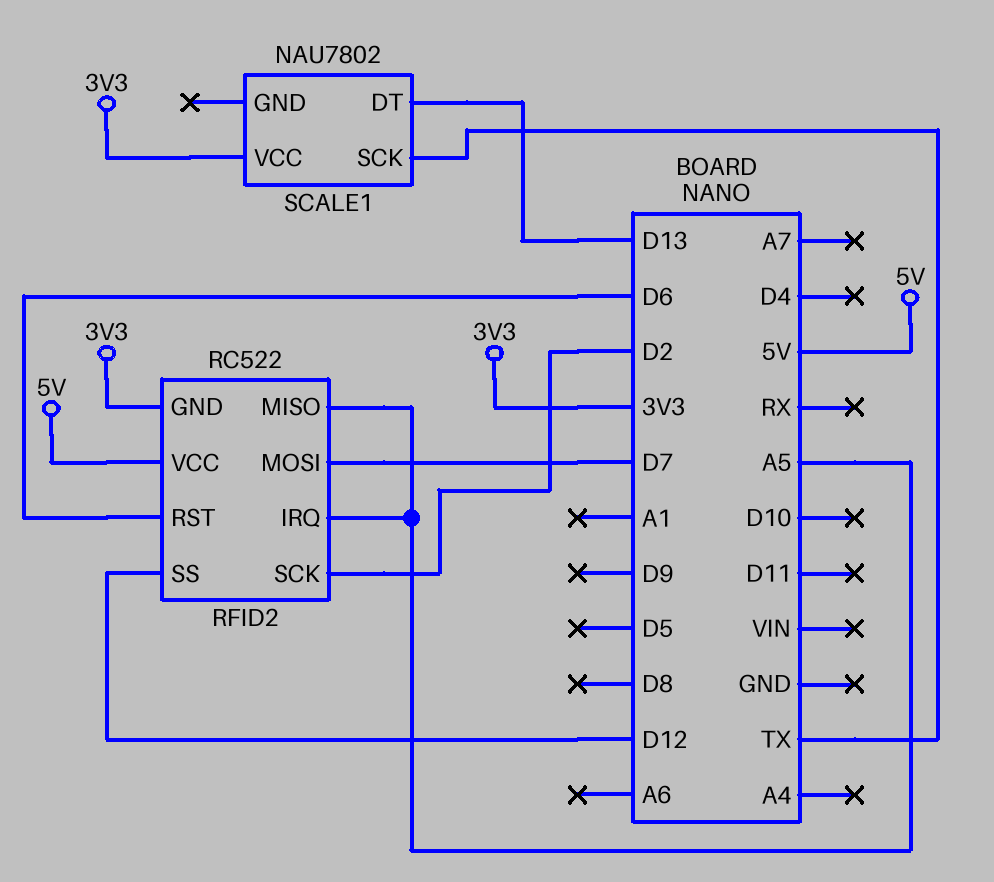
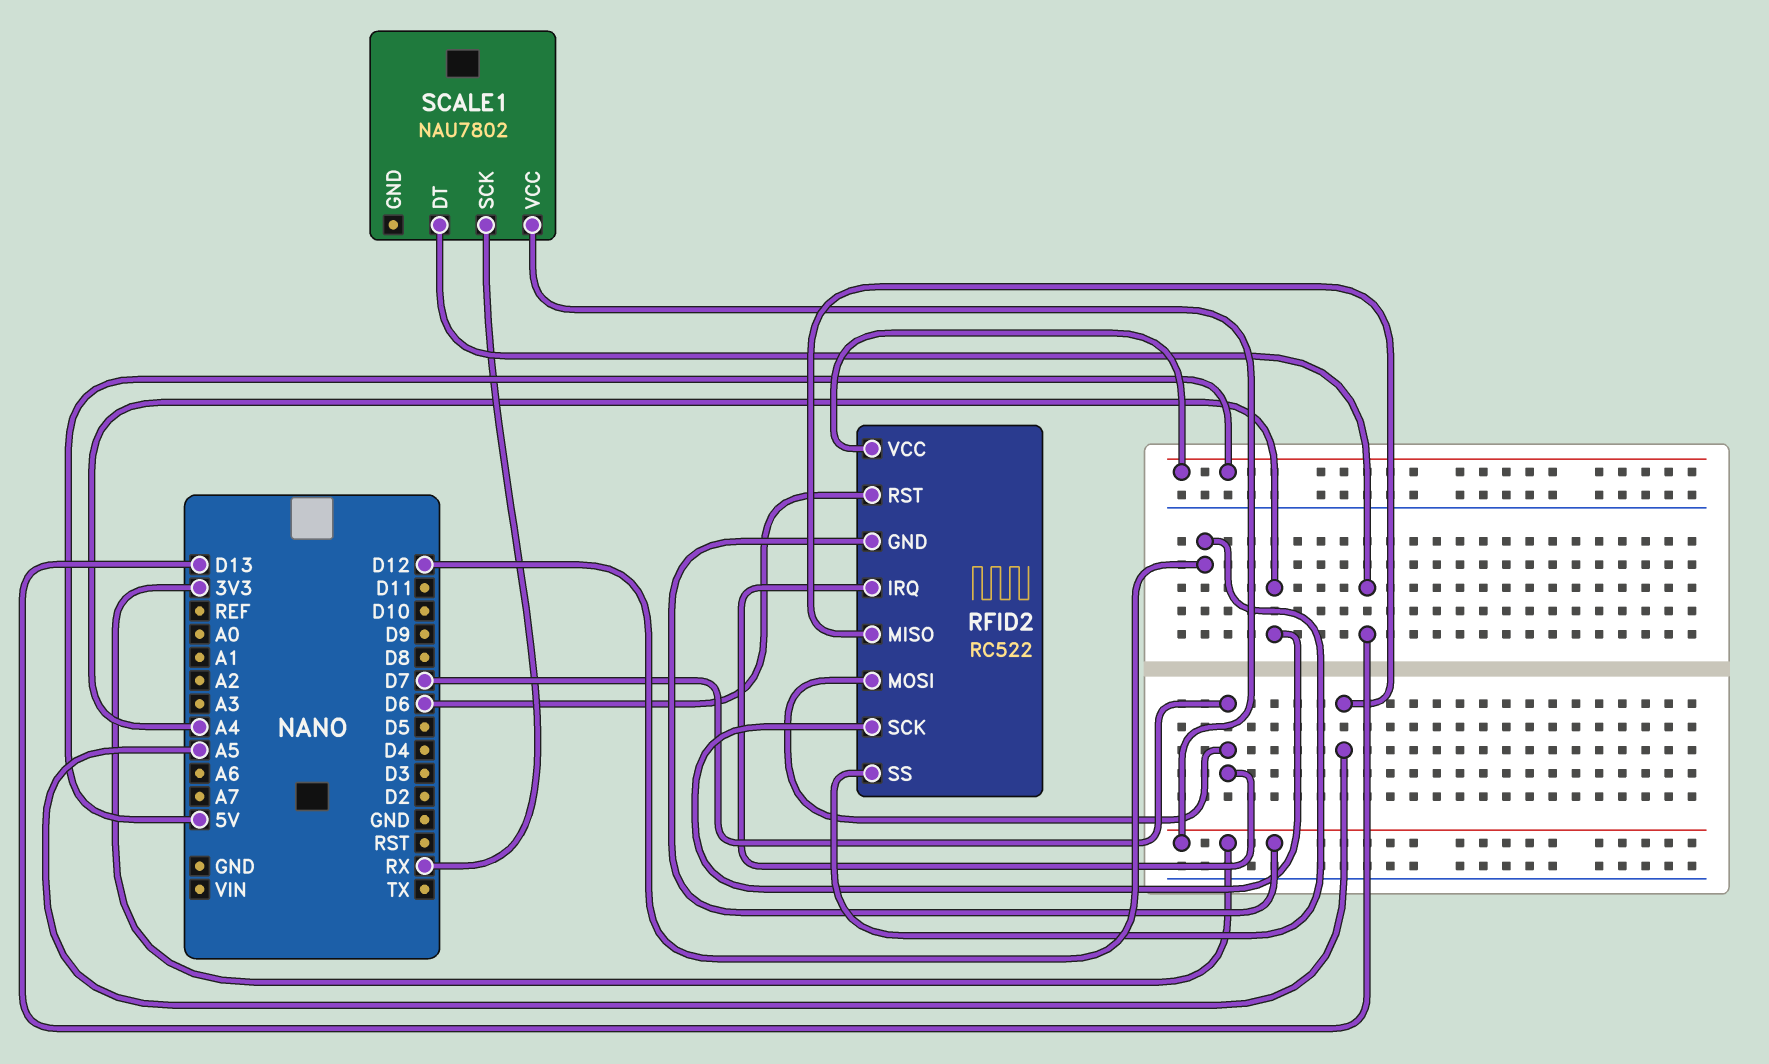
RFID2 pin IRQ: A5 -> D7
RFID2 pin SCK: D2 -> A4
SCALE1 pin SCK: TX -> RX

